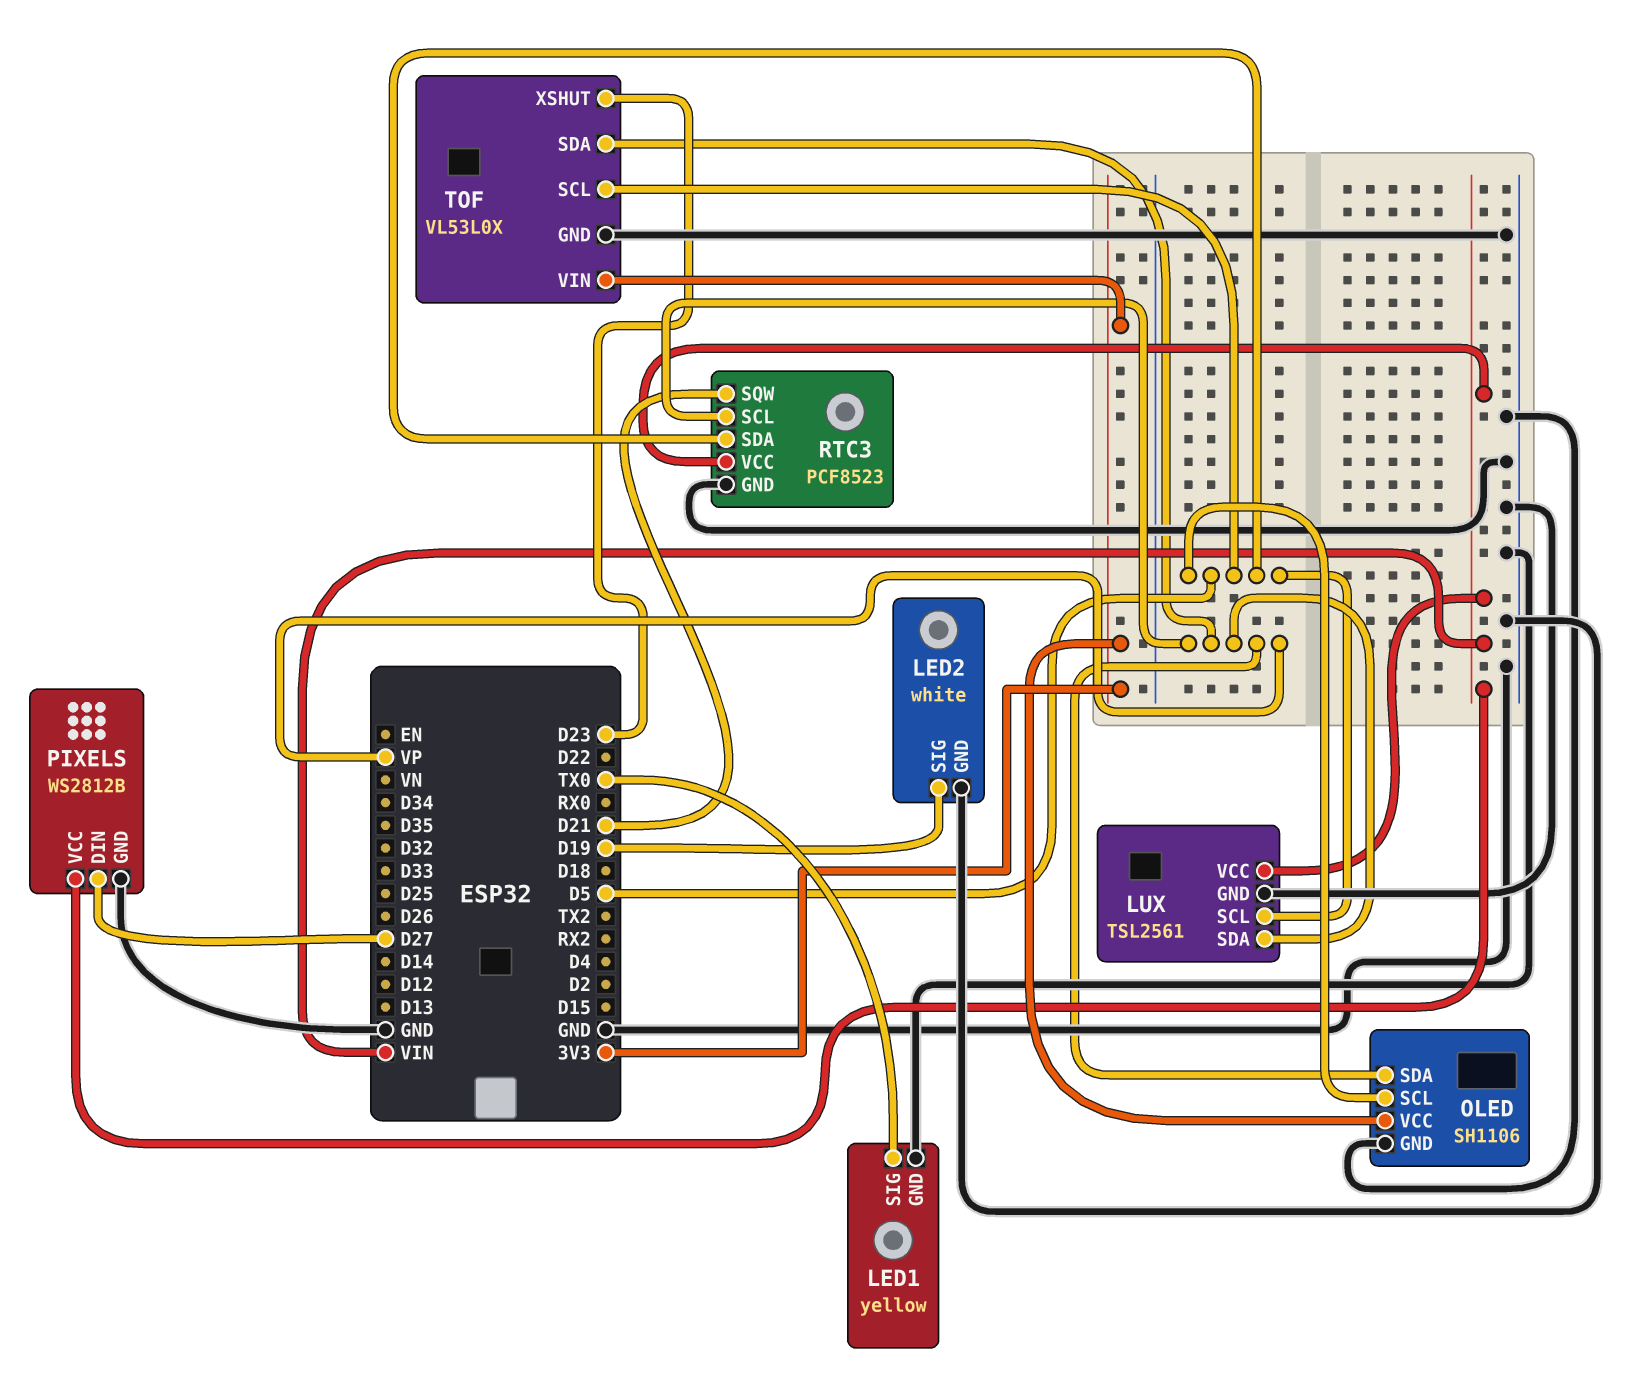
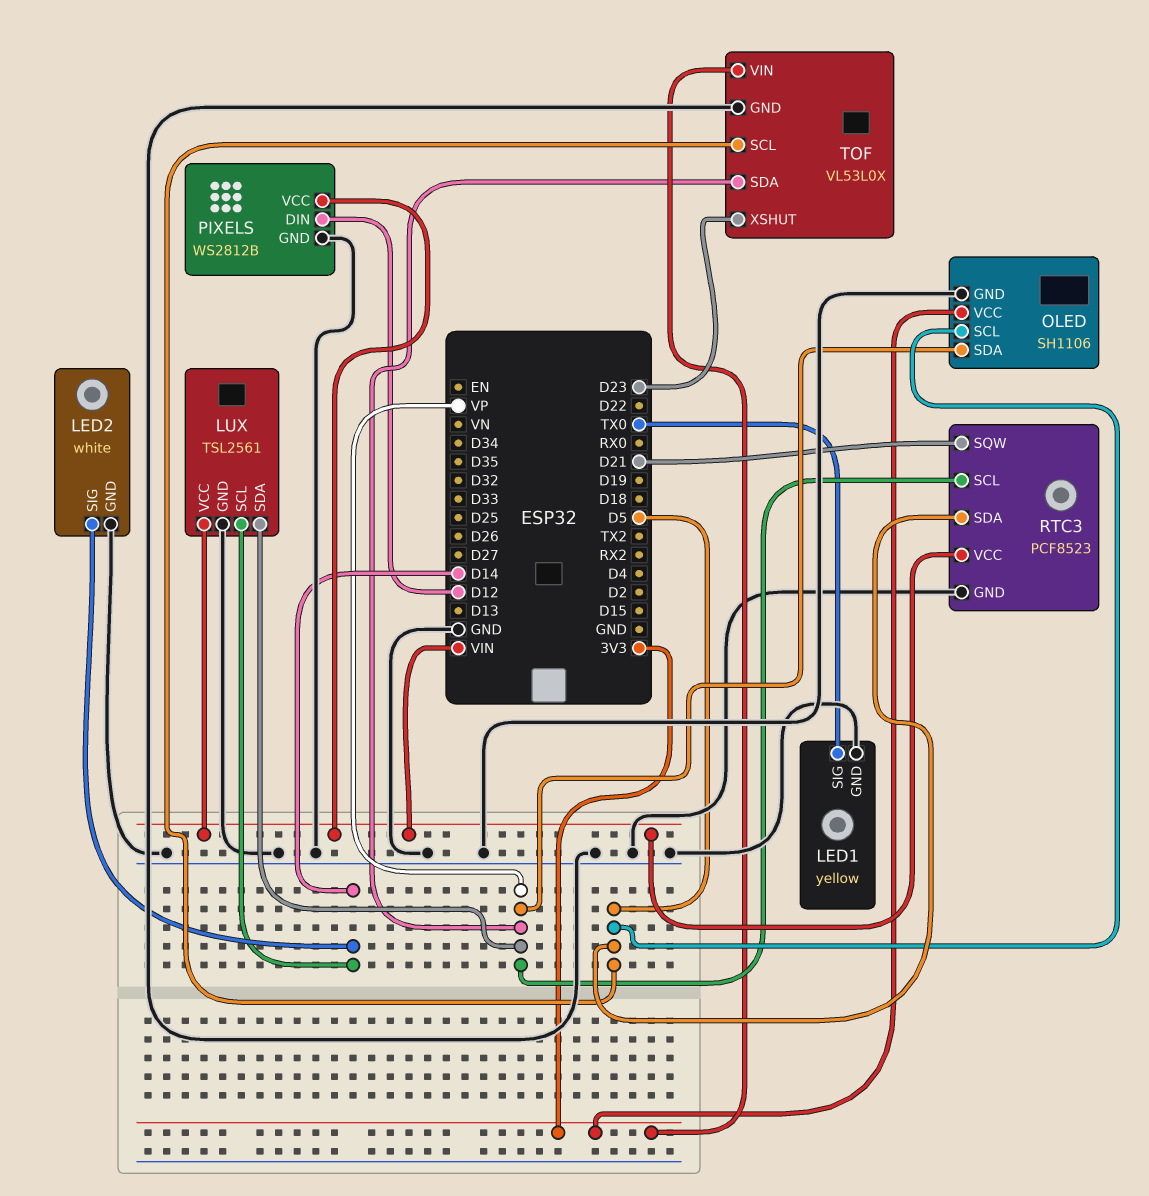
LED2 pin SIG: D19 -> D14
LUX pin SCL: D5 -> D14
PIXELS pin DIN: D27 -> D12

